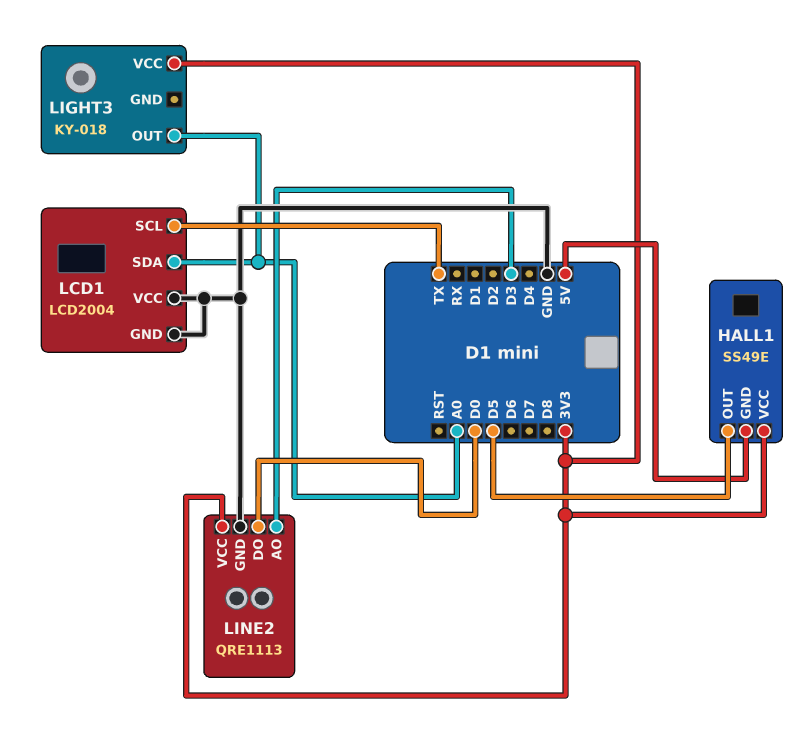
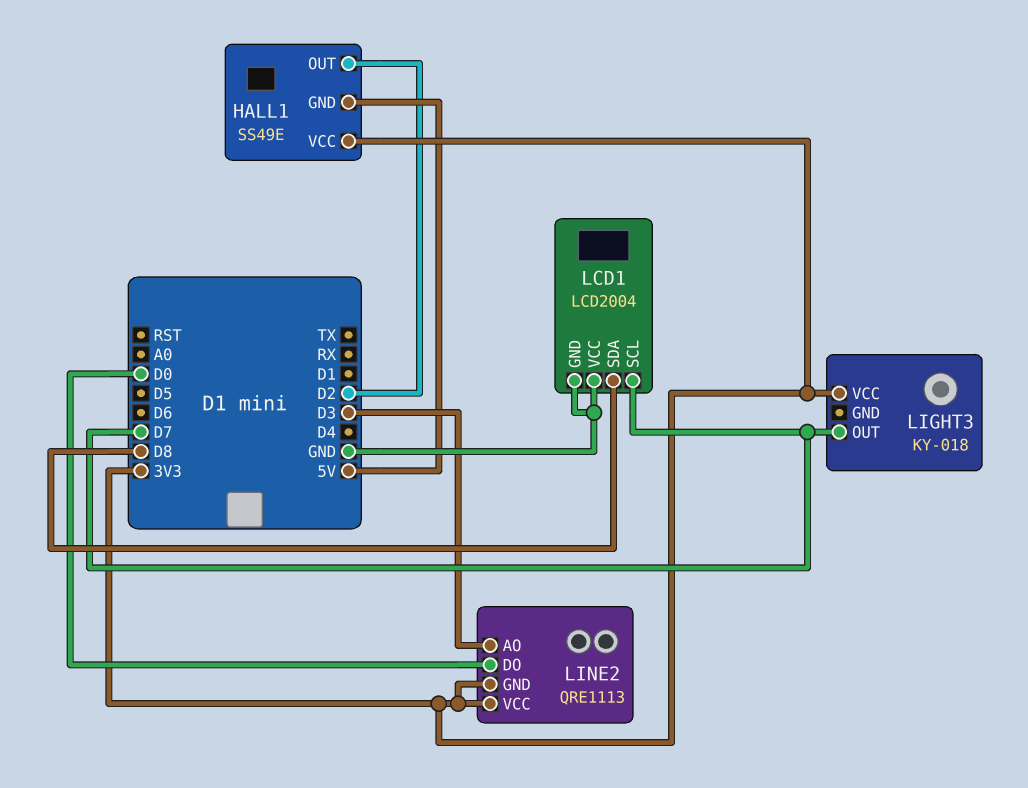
HALL1 pin OUT: D5 -> D2
LCD1 pin SCL: TX -> D7
LCD1 pin SDA: A0 -> D8
LIGHT3 pin OUT: A0 -> D7
LINE2 pin GND: GND -> 3V3

